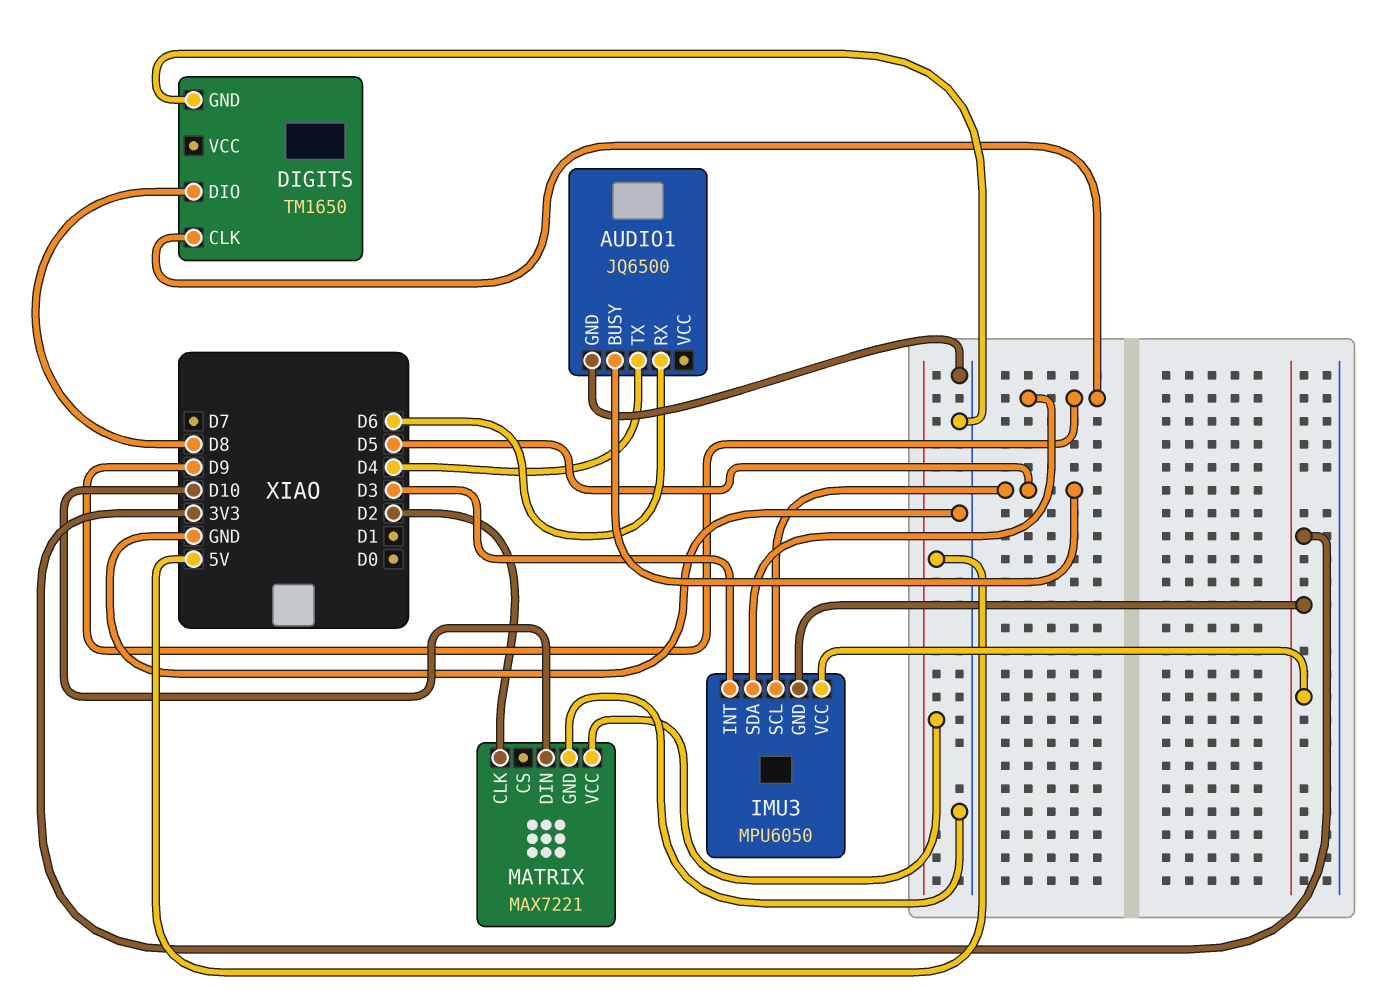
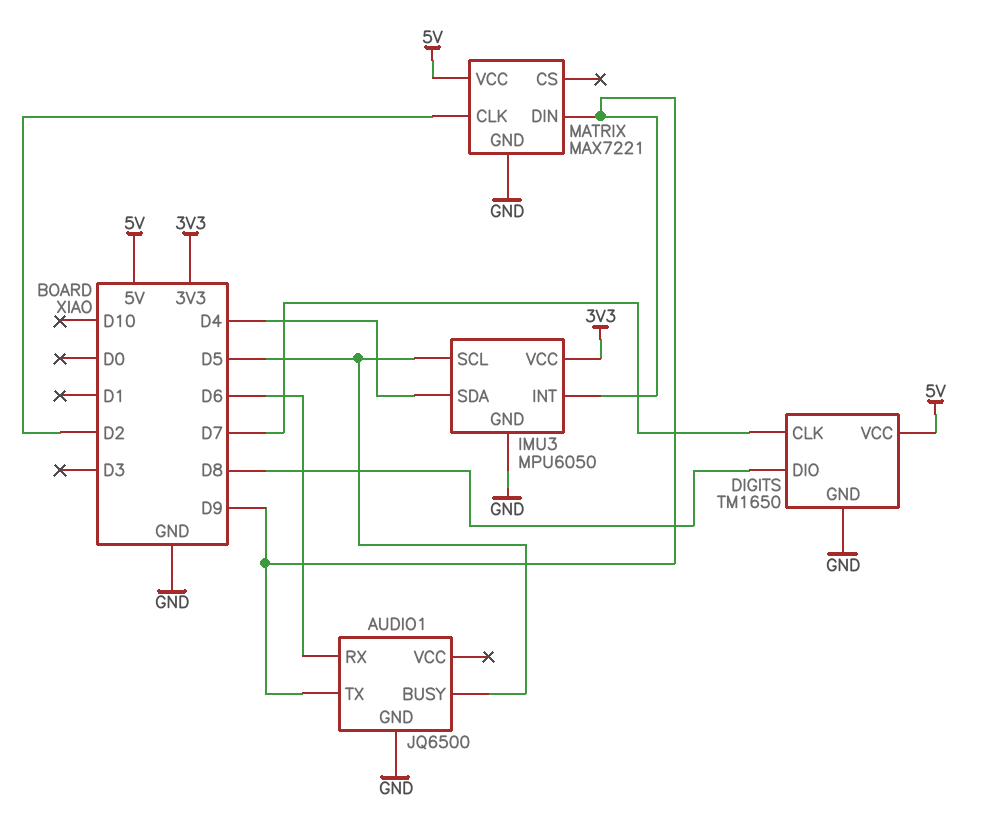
AUDIO1 pin TX: D4 -> D9
DIGITS pin CLK: D9 -> D7
DIGITS pin VCC: none -> 5V
IMU3 pin GND: 3V3 -> GND
IMU3 pin INT: D3 -> D9
IMU3 pin SDA: D9 -> D4
MATRIX pin DIN: D10 -> D9

